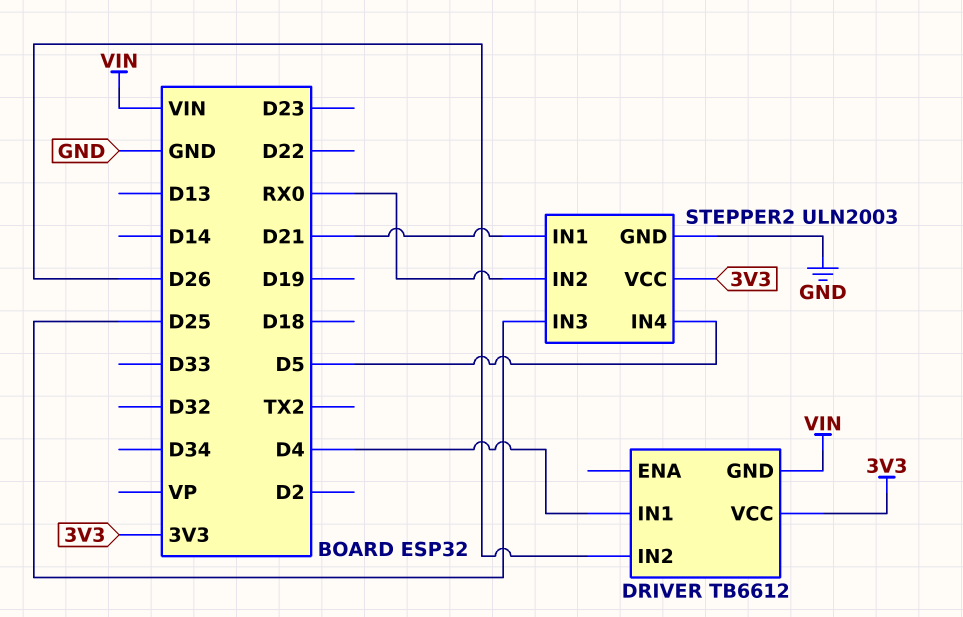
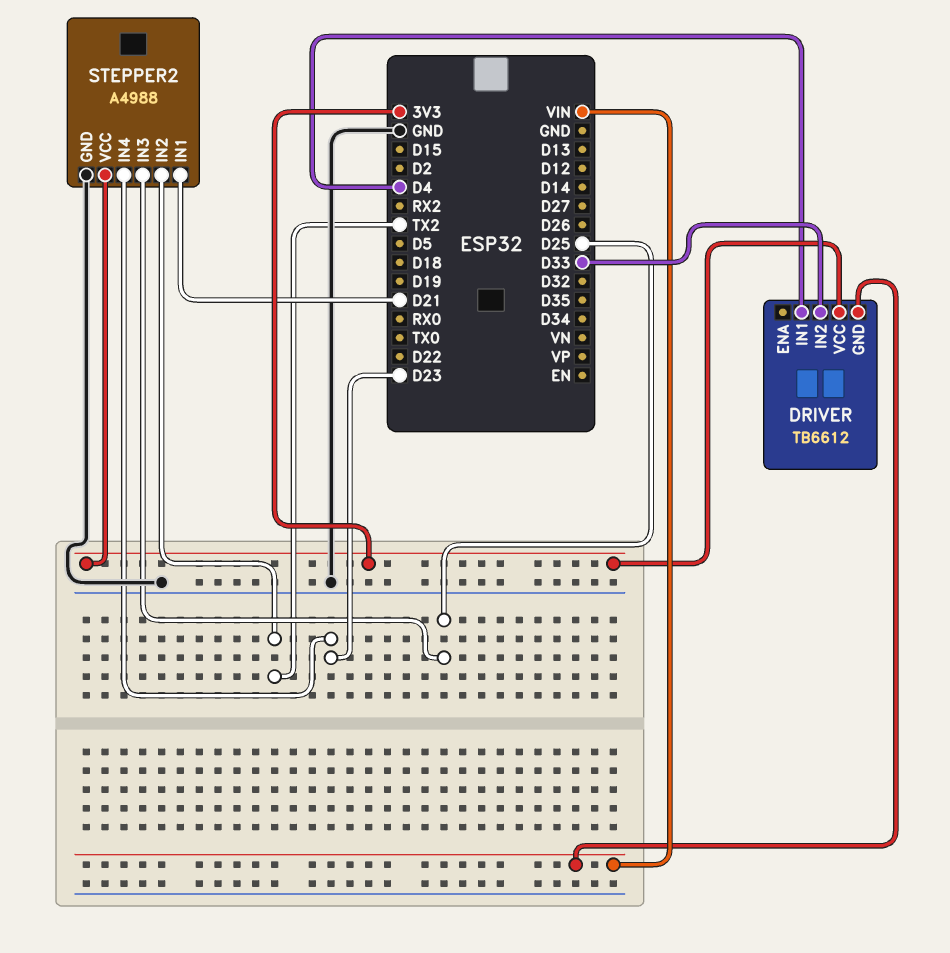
DRIVER pin IN2: D26 -> D33
STEPPER2: ULN2003 -> A4988
STEPPER2 pin IN2: RX0 -> TX2
STEPPER2 pin IN4: D5 -> D23

